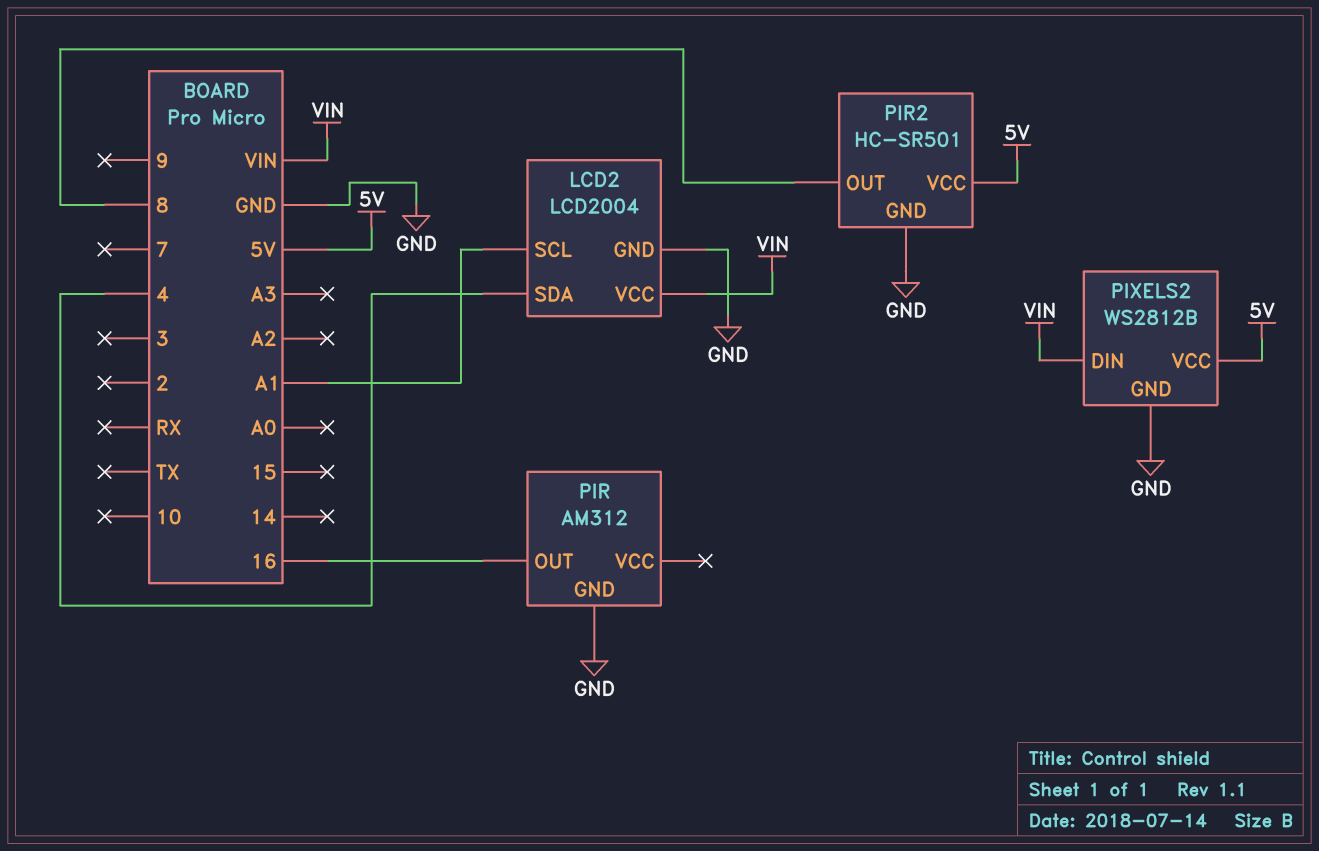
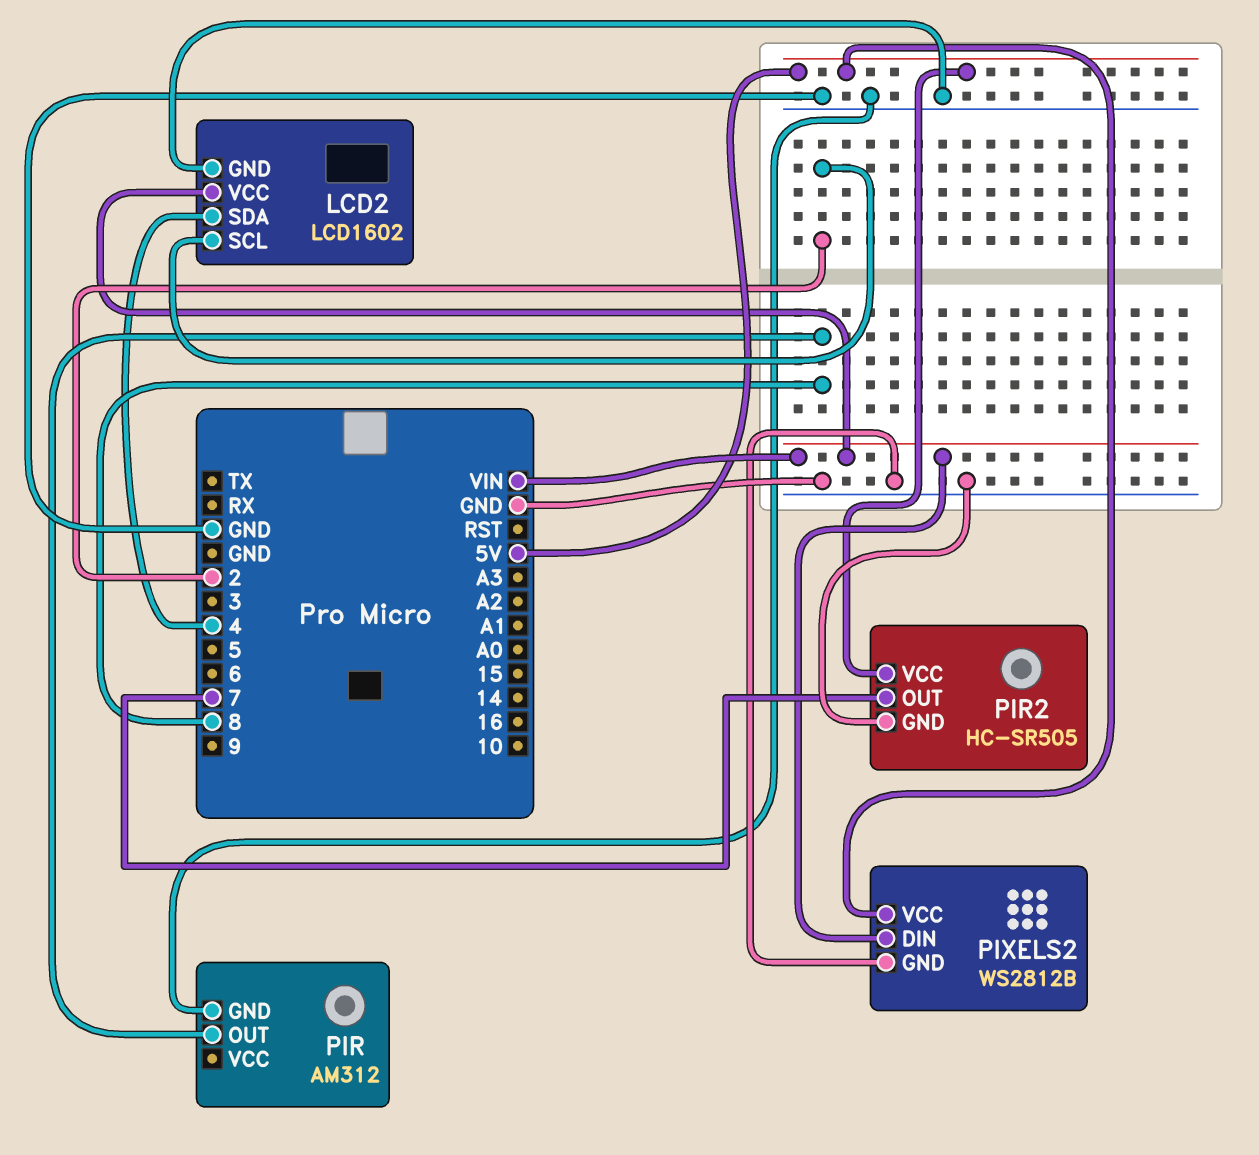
LCD2: LCD2004 -> LCD1602
LCD2 pin SCL: A1 -> 2
PIR pin OUT: 16 -> 8
PIR2: HC-SR501 -> HC-SR505
PIR2 pin OUT: 8 -> 7

